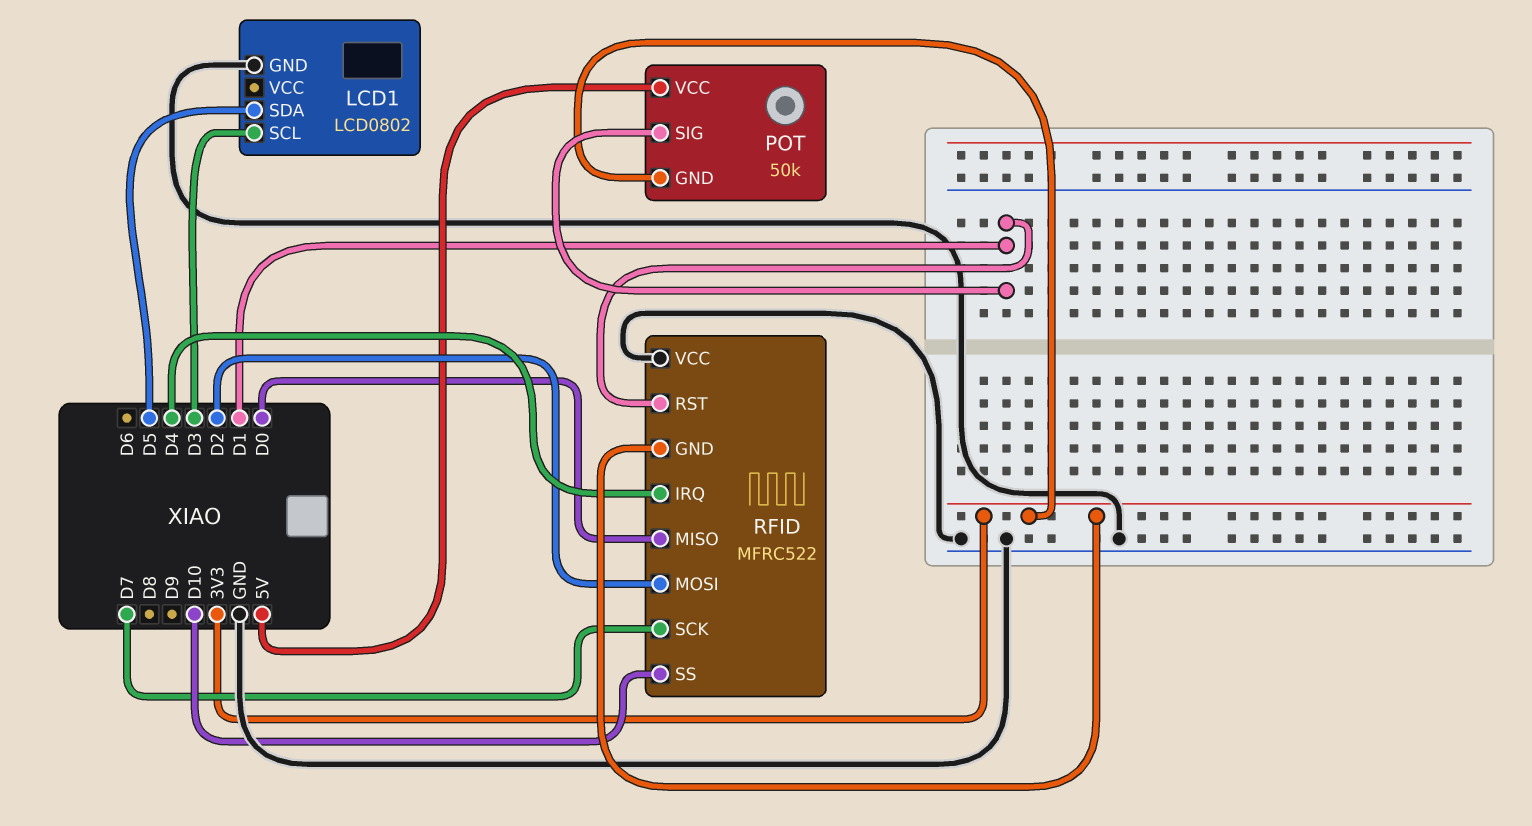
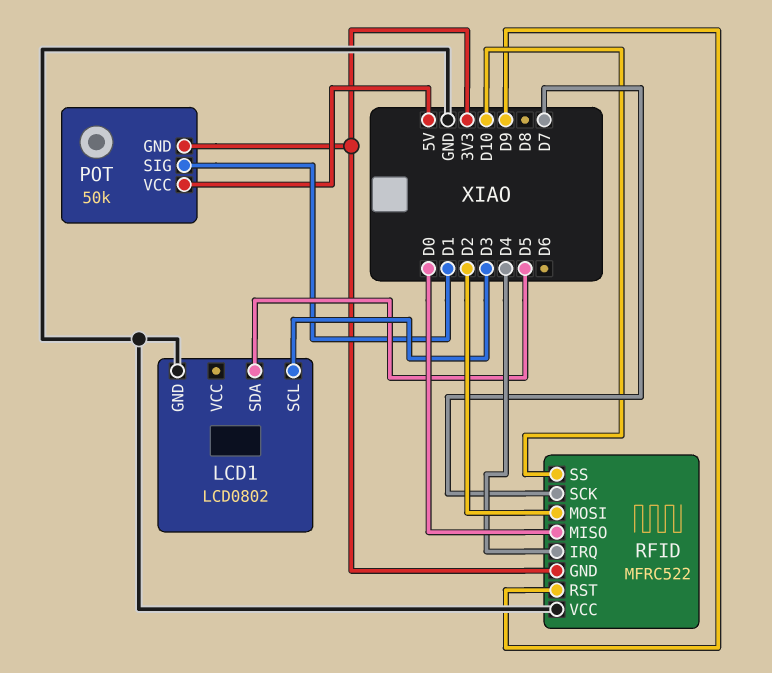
RFID pin RST: D1 -> D9

